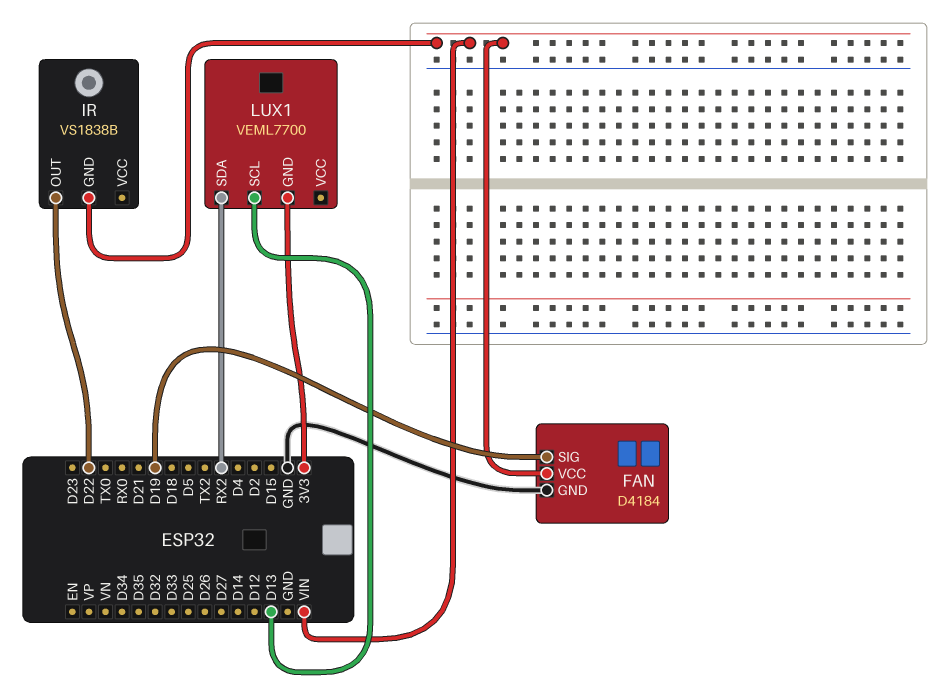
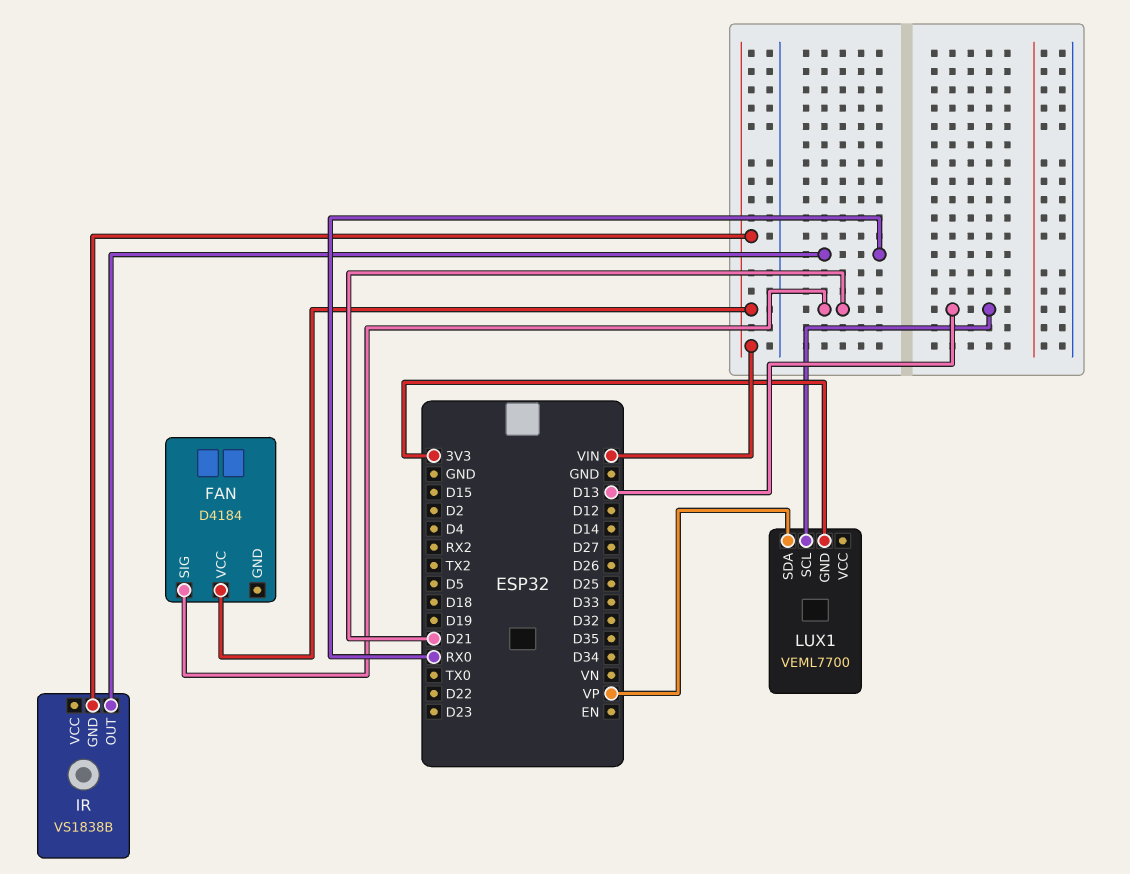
FAN pin GND: GND -> none
FAN pin SIG: D19 -> D21
IR pin OUT: D22 -> RX0
LUX1 pin SDA: RX2 -> VP

